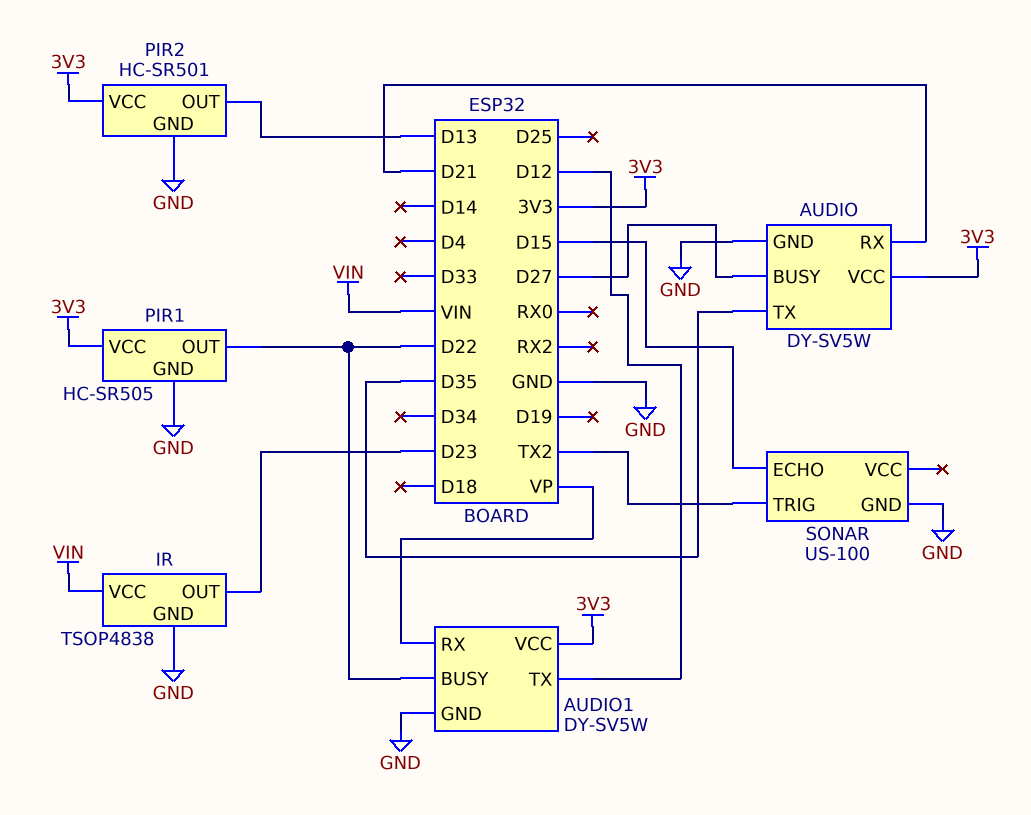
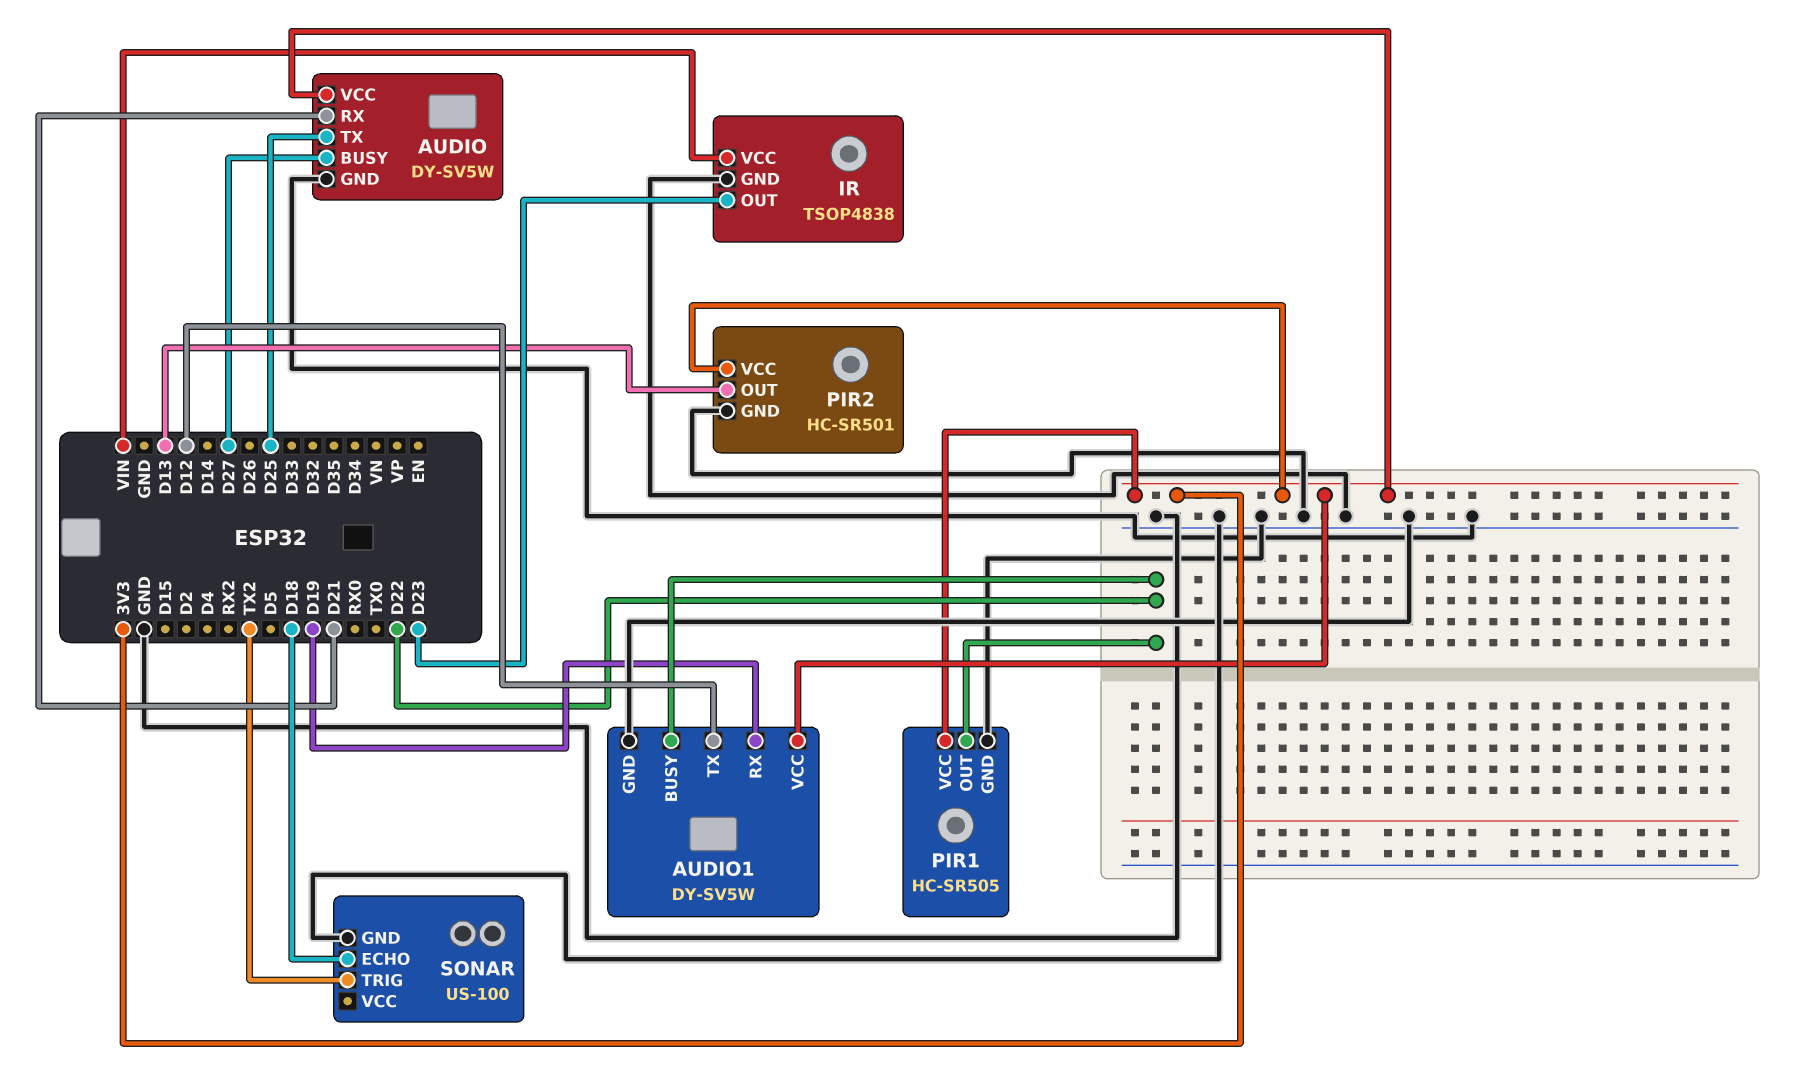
AUDIO pin TX: D35 -> D25
AUDIO1 pin RX: VP -> D19
SONAR pin ECHO: D15 -> D18

